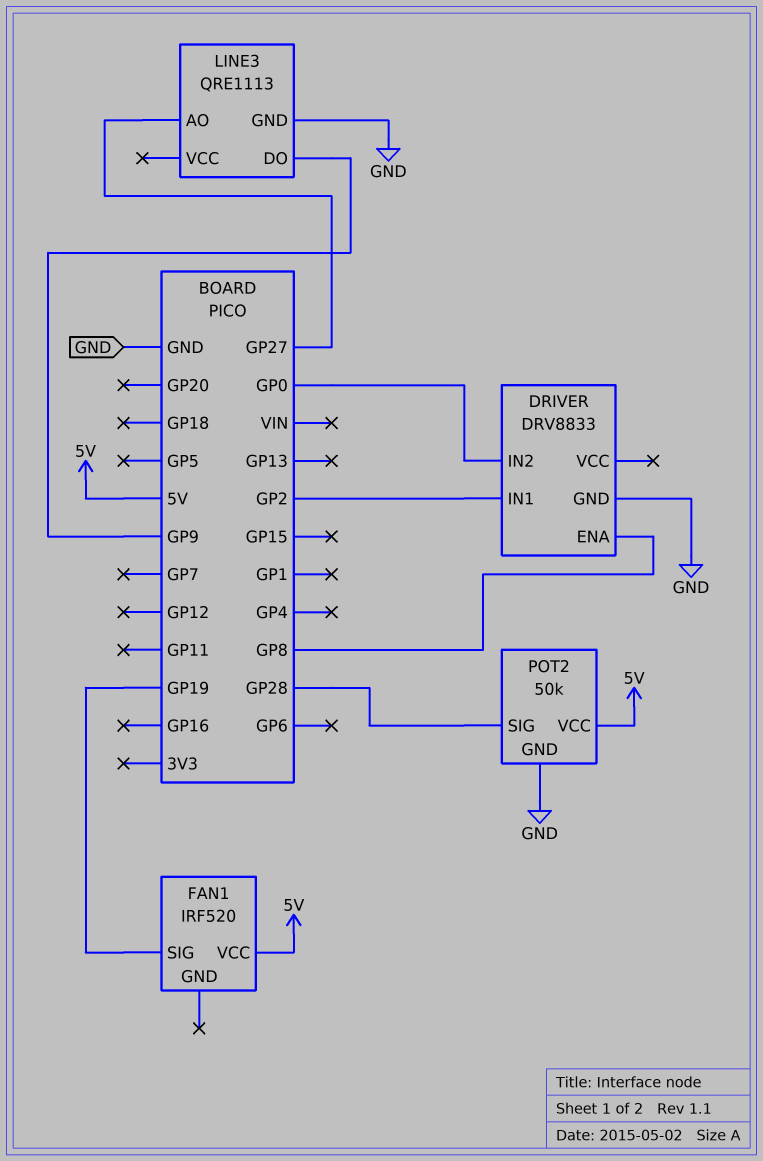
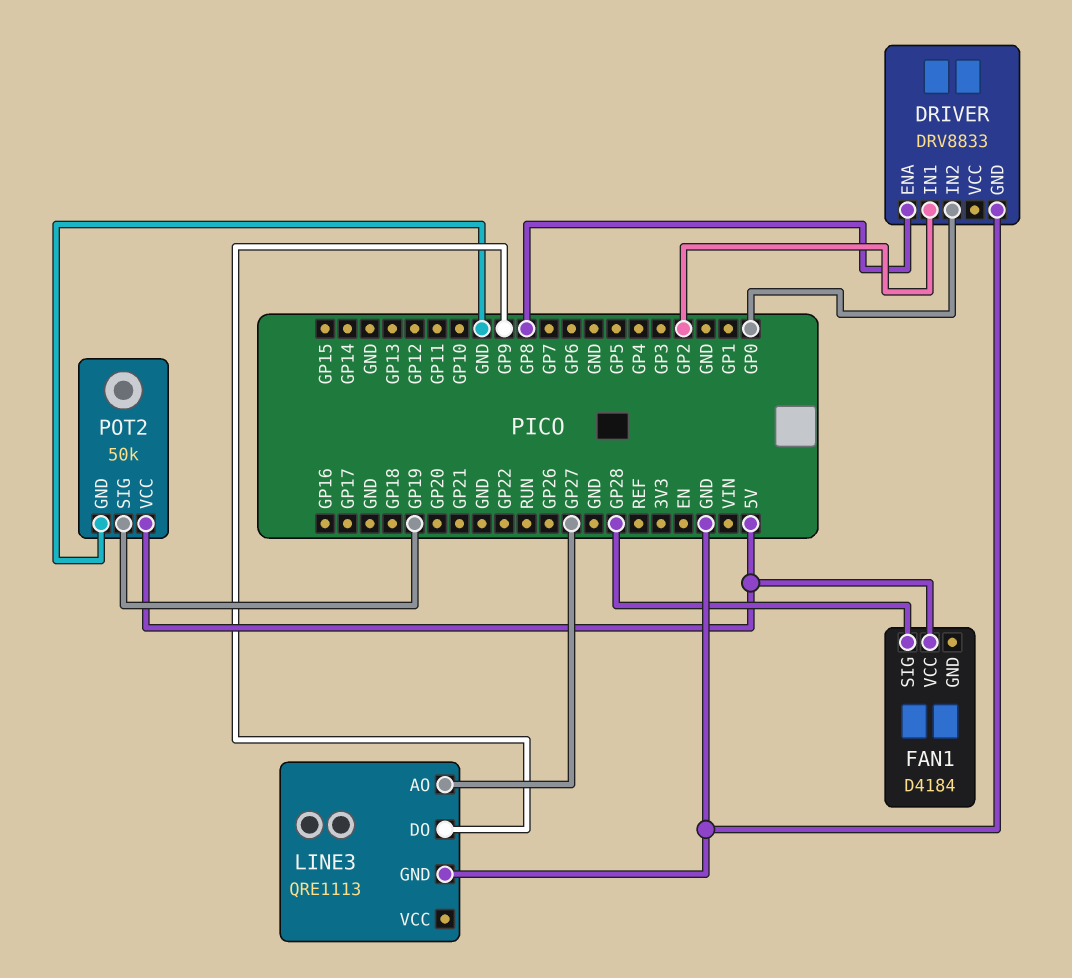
FAN1: IRF520 -> D4184
FAN1 pin SIG: GP19 -> GP28
POT2 pin SIG: GP28 -> GP19

